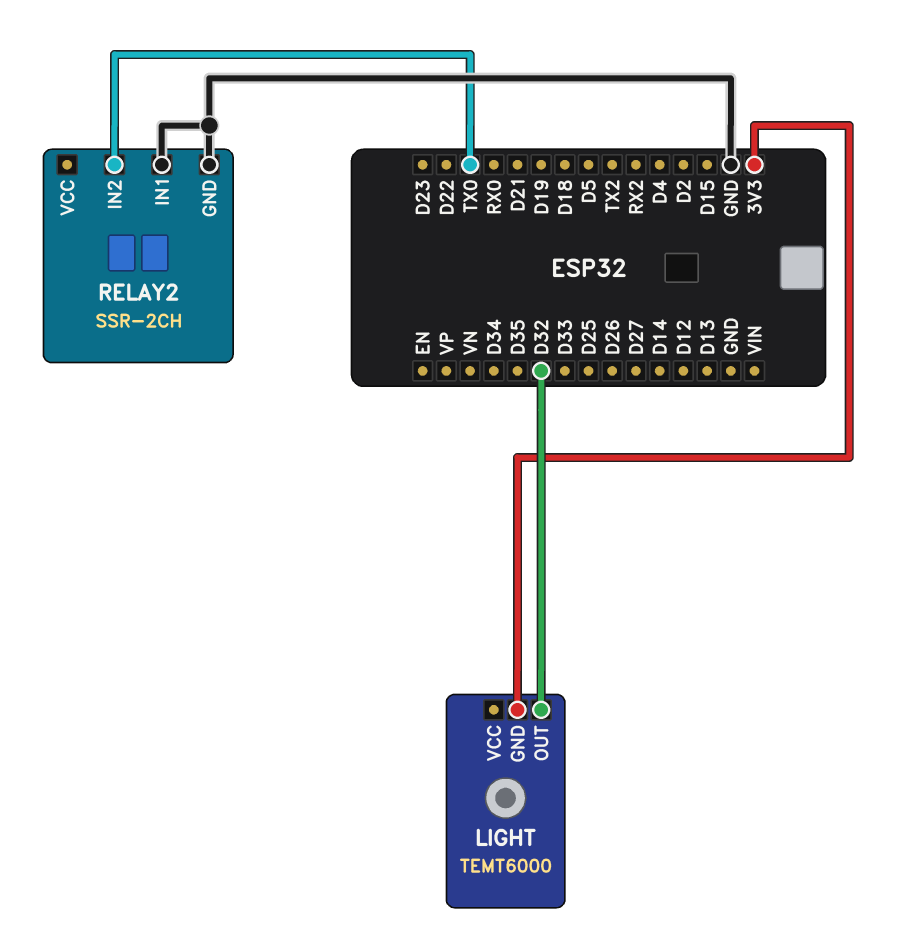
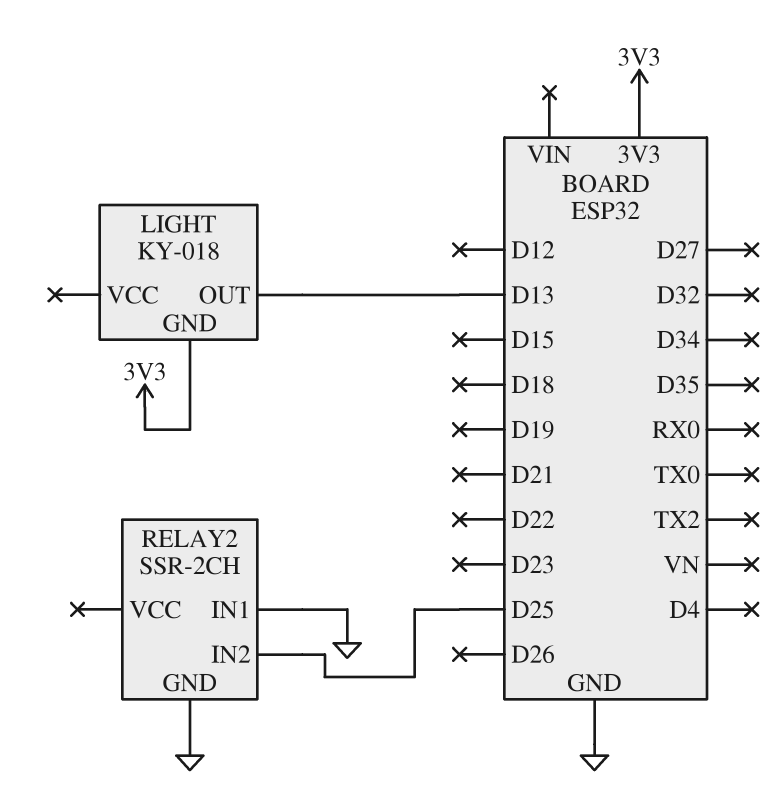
LIGHT: TEMT6000 -> KY-018
LIGHT pin OUT: D32 -> D13
RELAY2 pin IN2: TX0 -> D25

